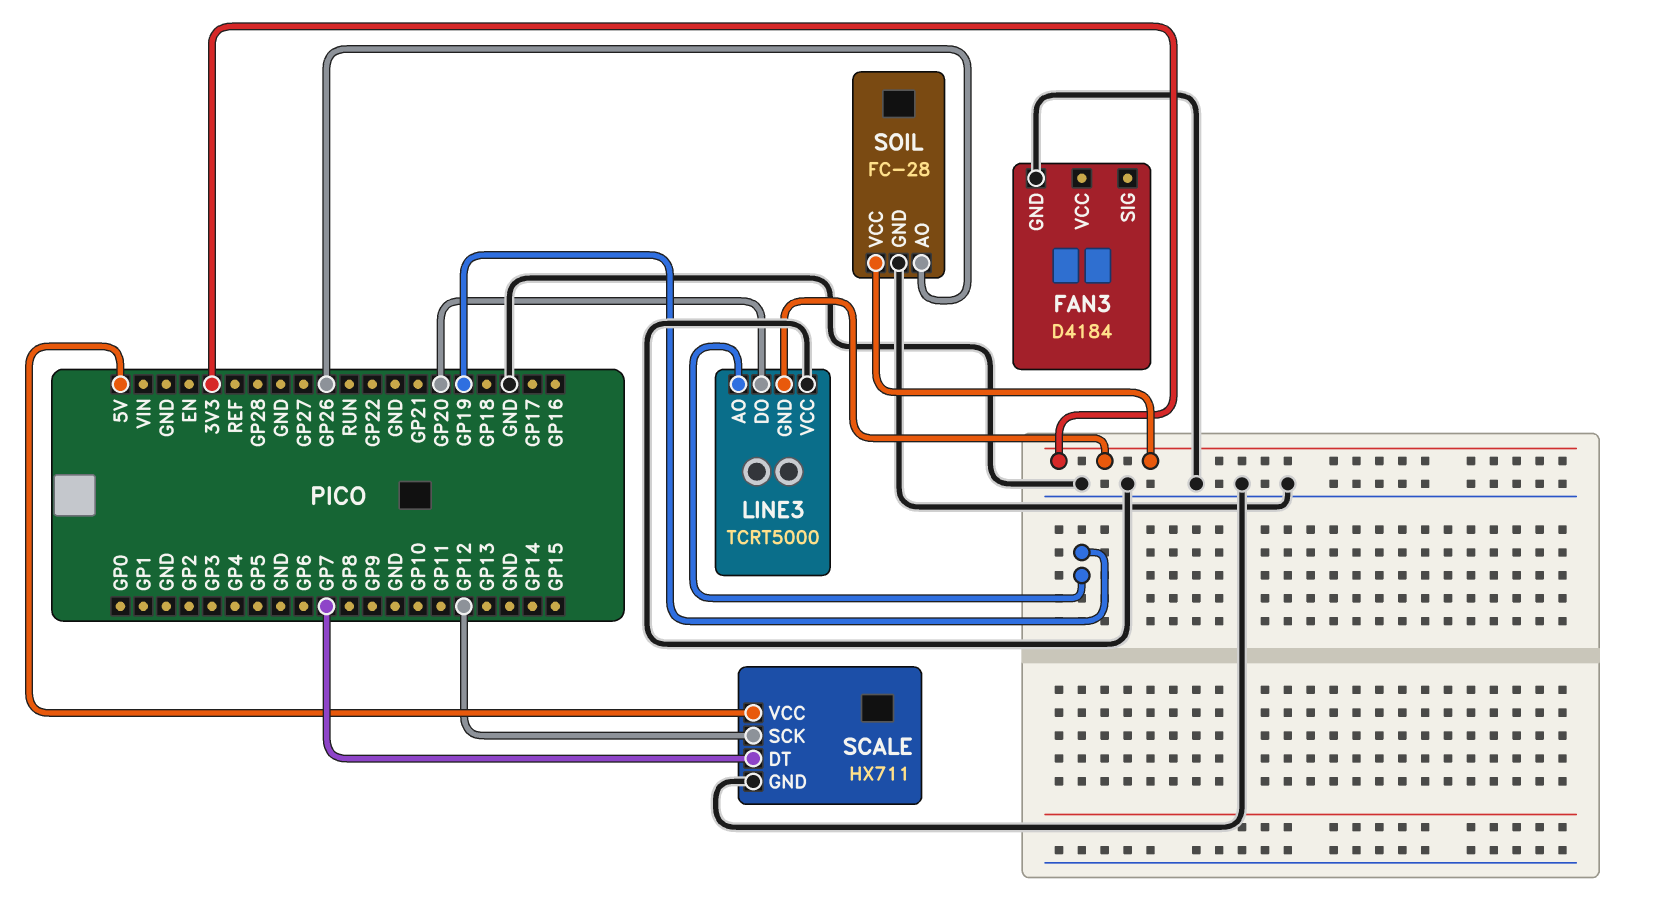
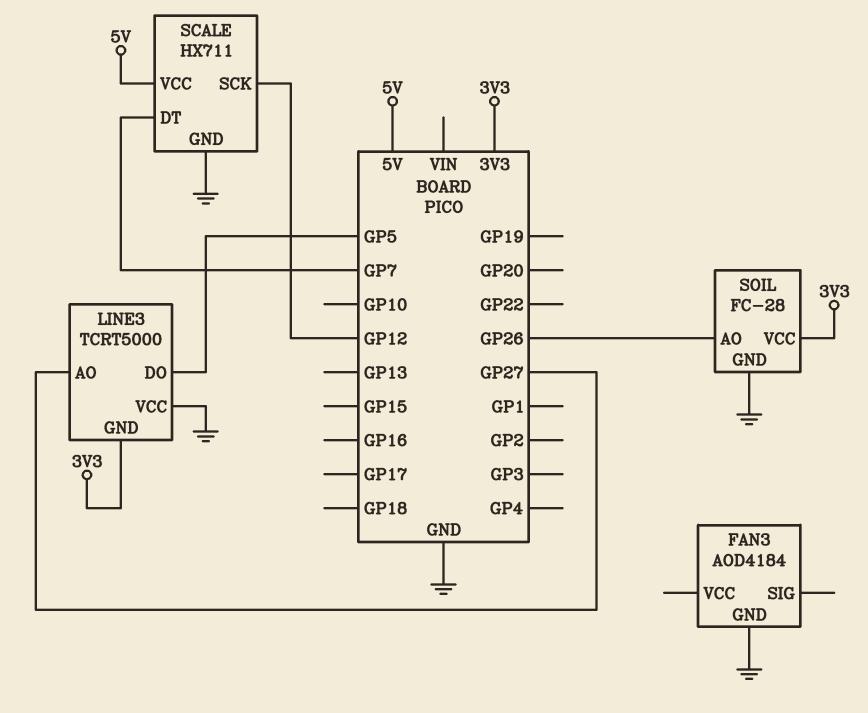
FAN3: D4184 -> AOD4184
LINE3 pin AO: GP19 -> GP27
LINE3 pin DO: GP20 -> GP5

